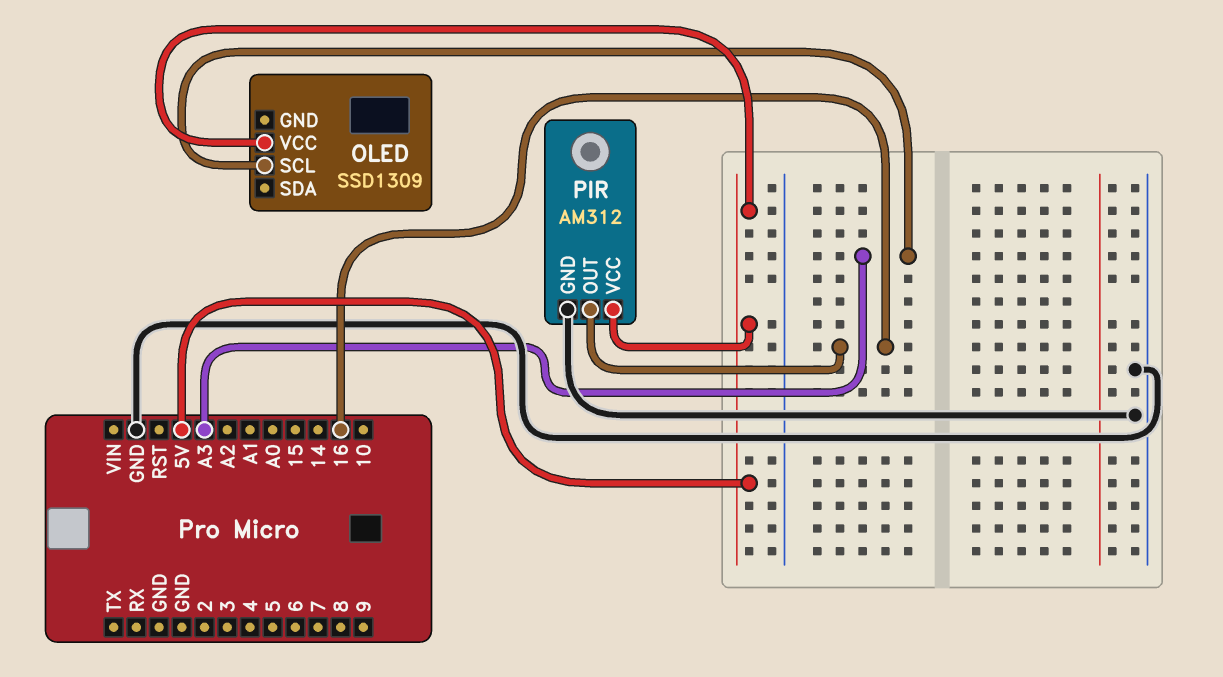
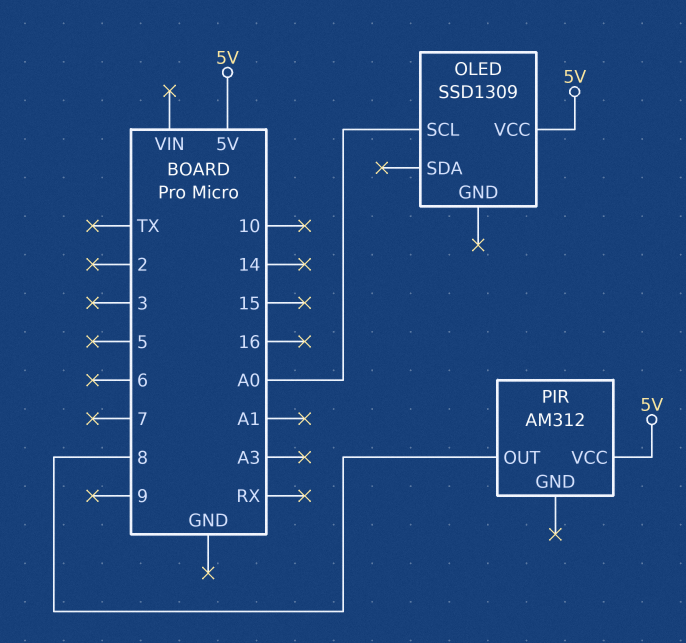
OLED pin SCL: A3 -> A0
PIR pin GND: GND -> none
PIR pin OUT: 16 -> 8

